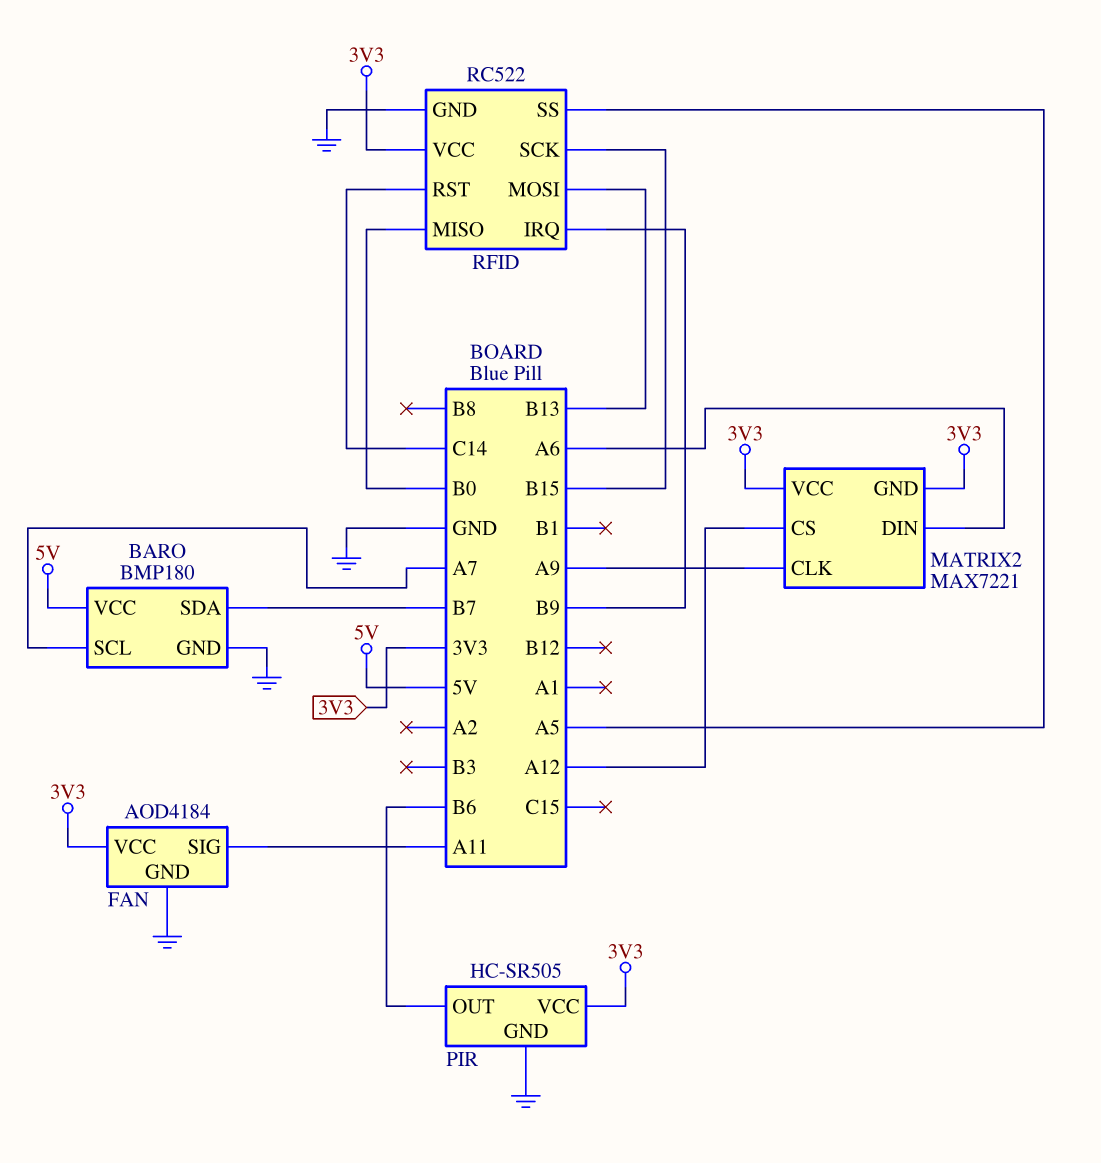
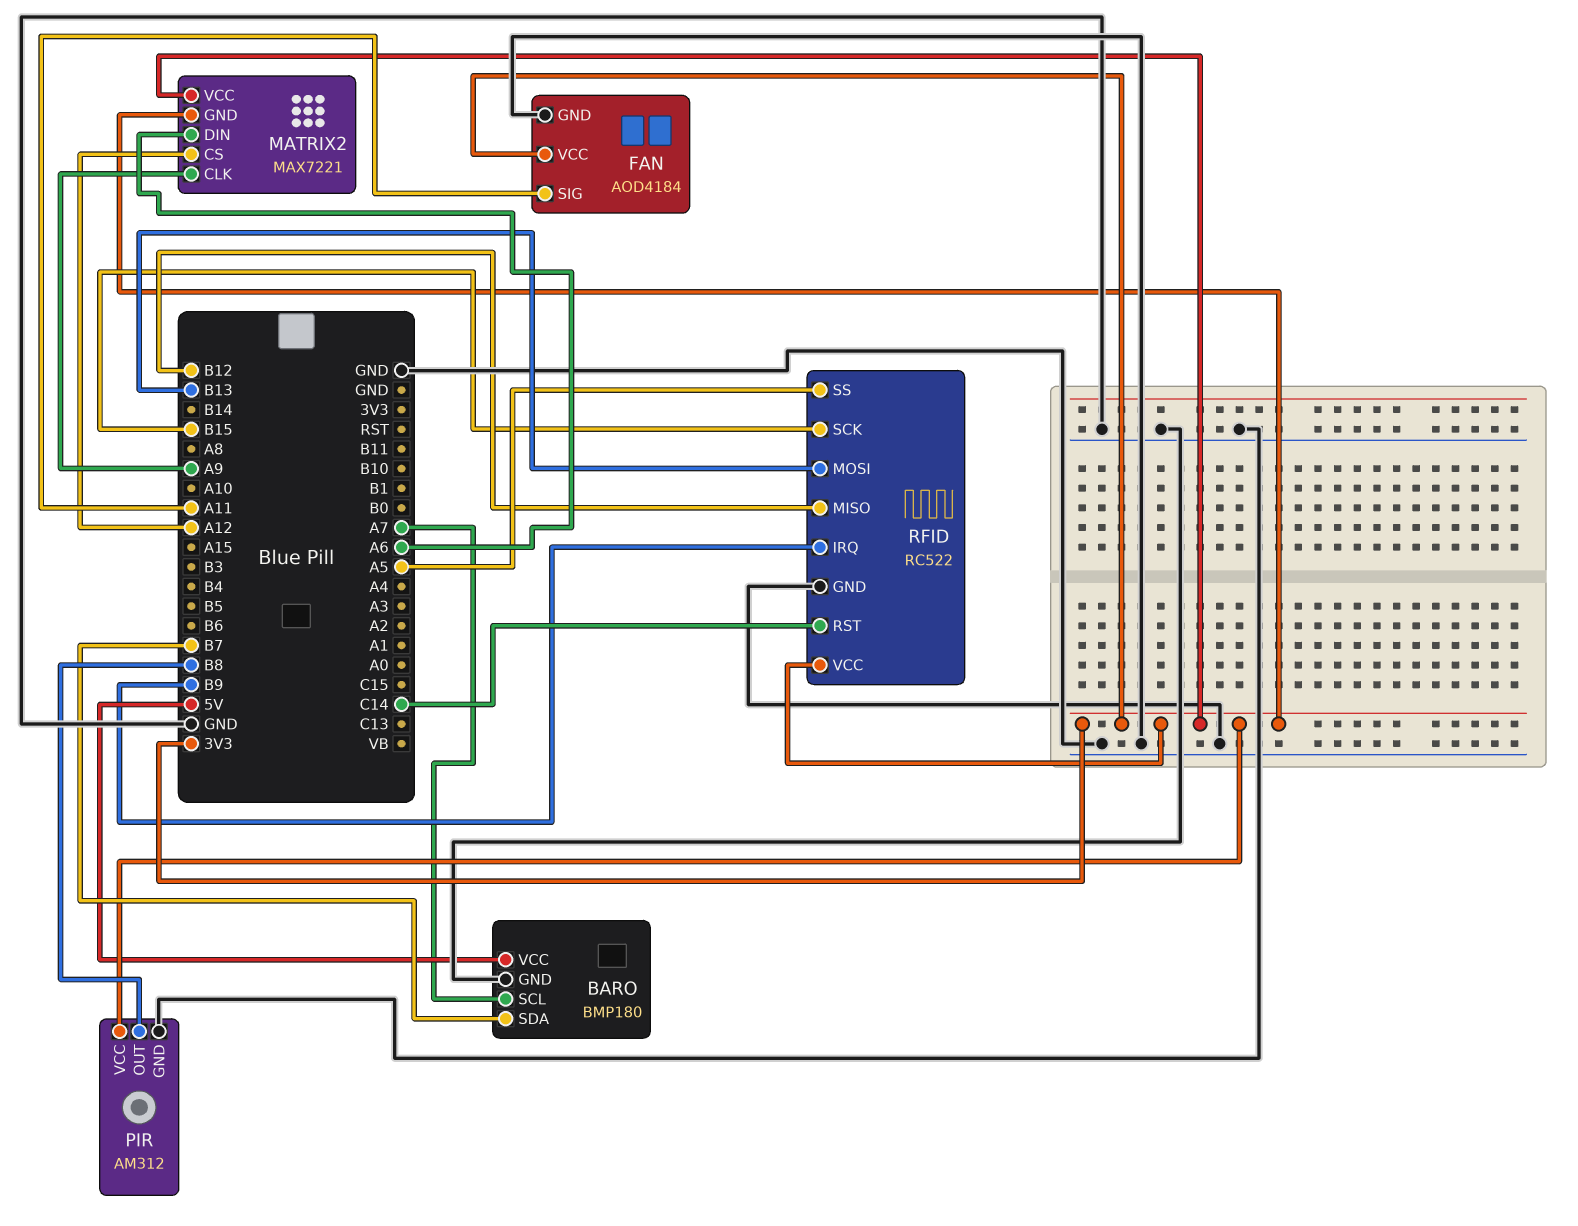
PIR: HC-SR505 -> AM312
PIR pin OUT: B6 -> B8
RFID pin MISO: B0 -> B12

